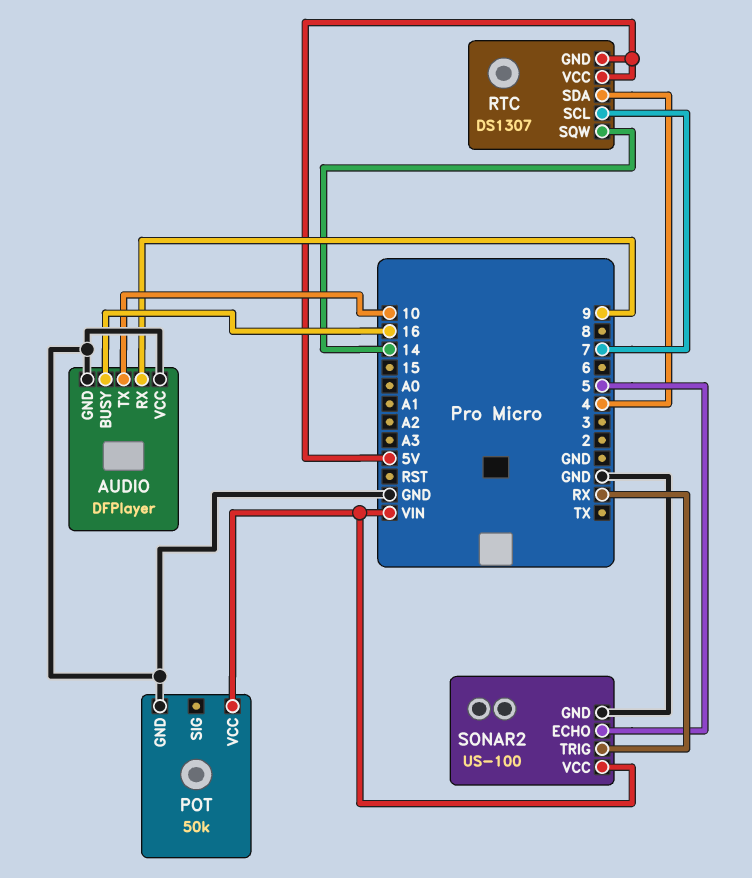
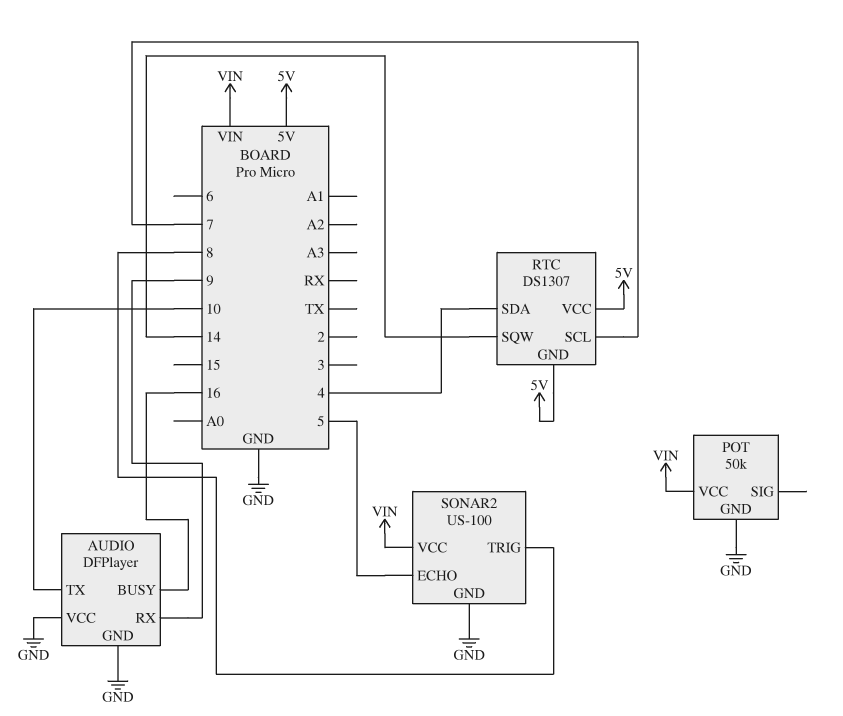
SONAR2 pin TRIG: RX -> 8

